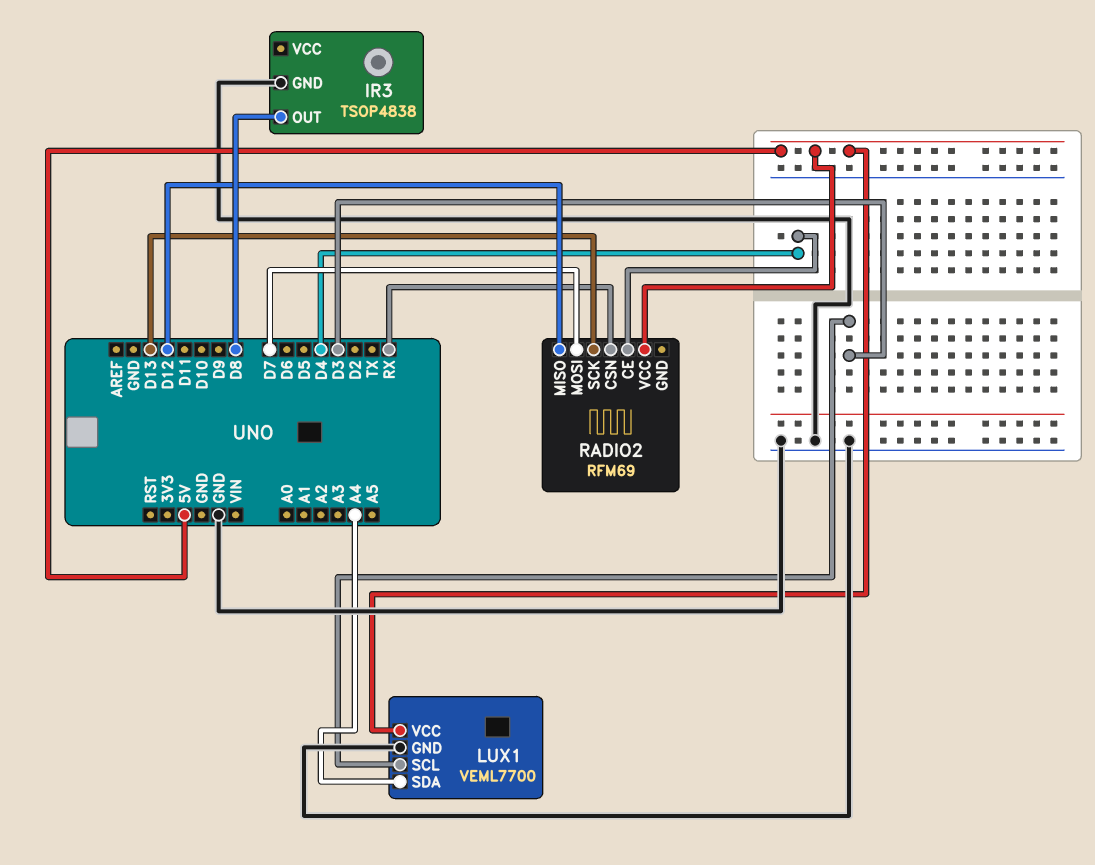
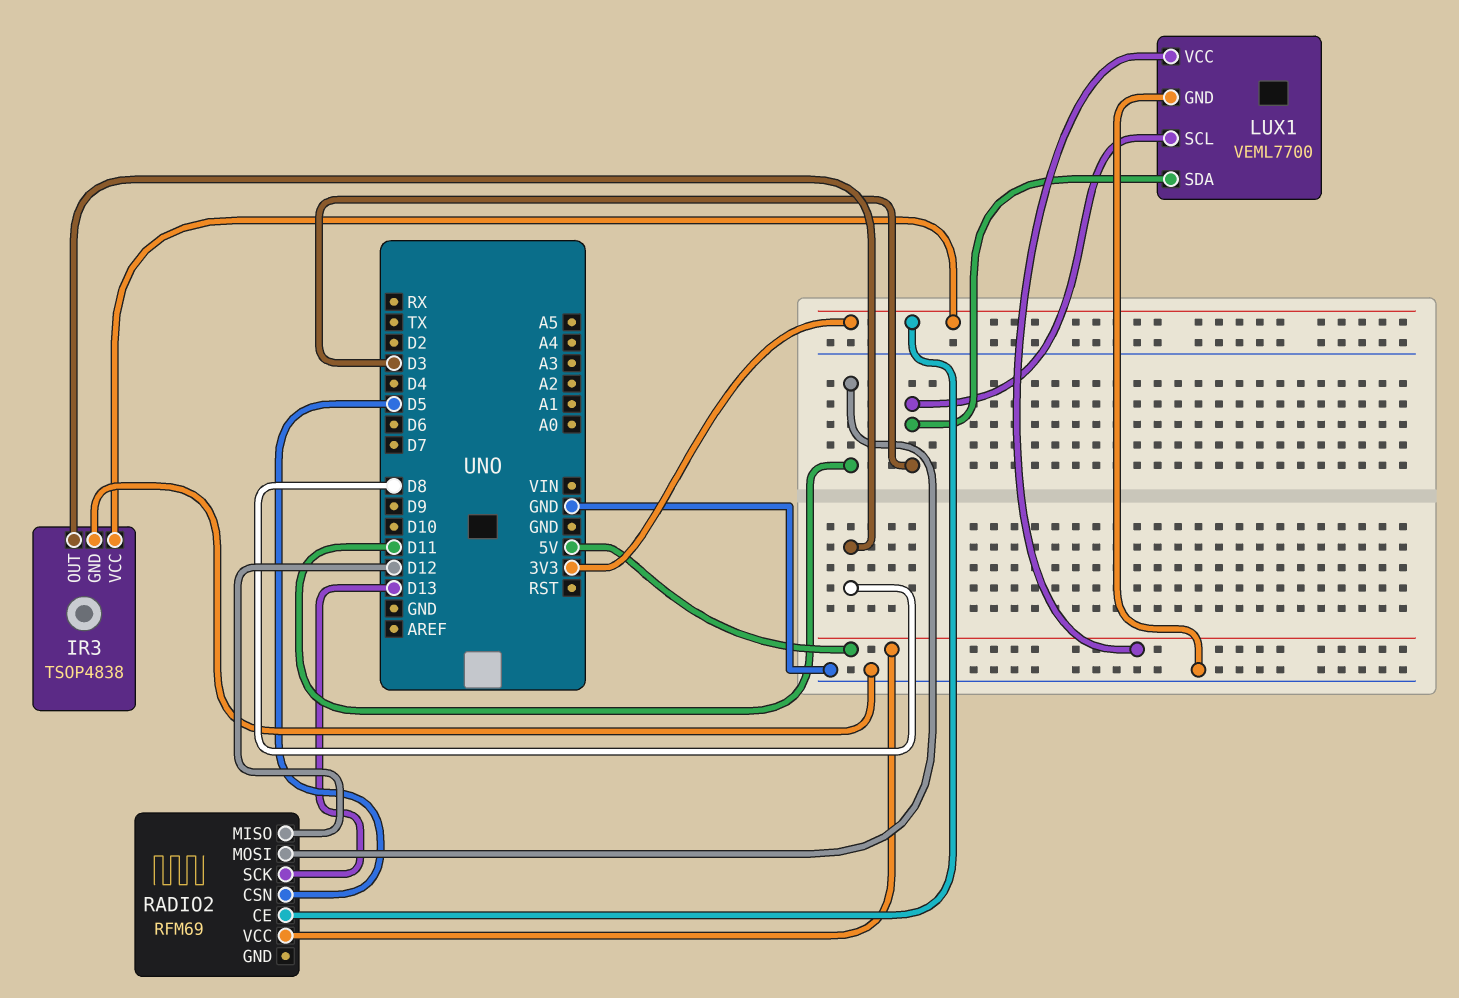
IR3 pin VCC: none -> 3V3
LUX1 pin SDA: A4 -> D3
RADIO2 pin CE: D4 -> 3V3
RADIO2 pin CSN: RX -> D5
RADIO2 pin MOSI: D7 -> D11

